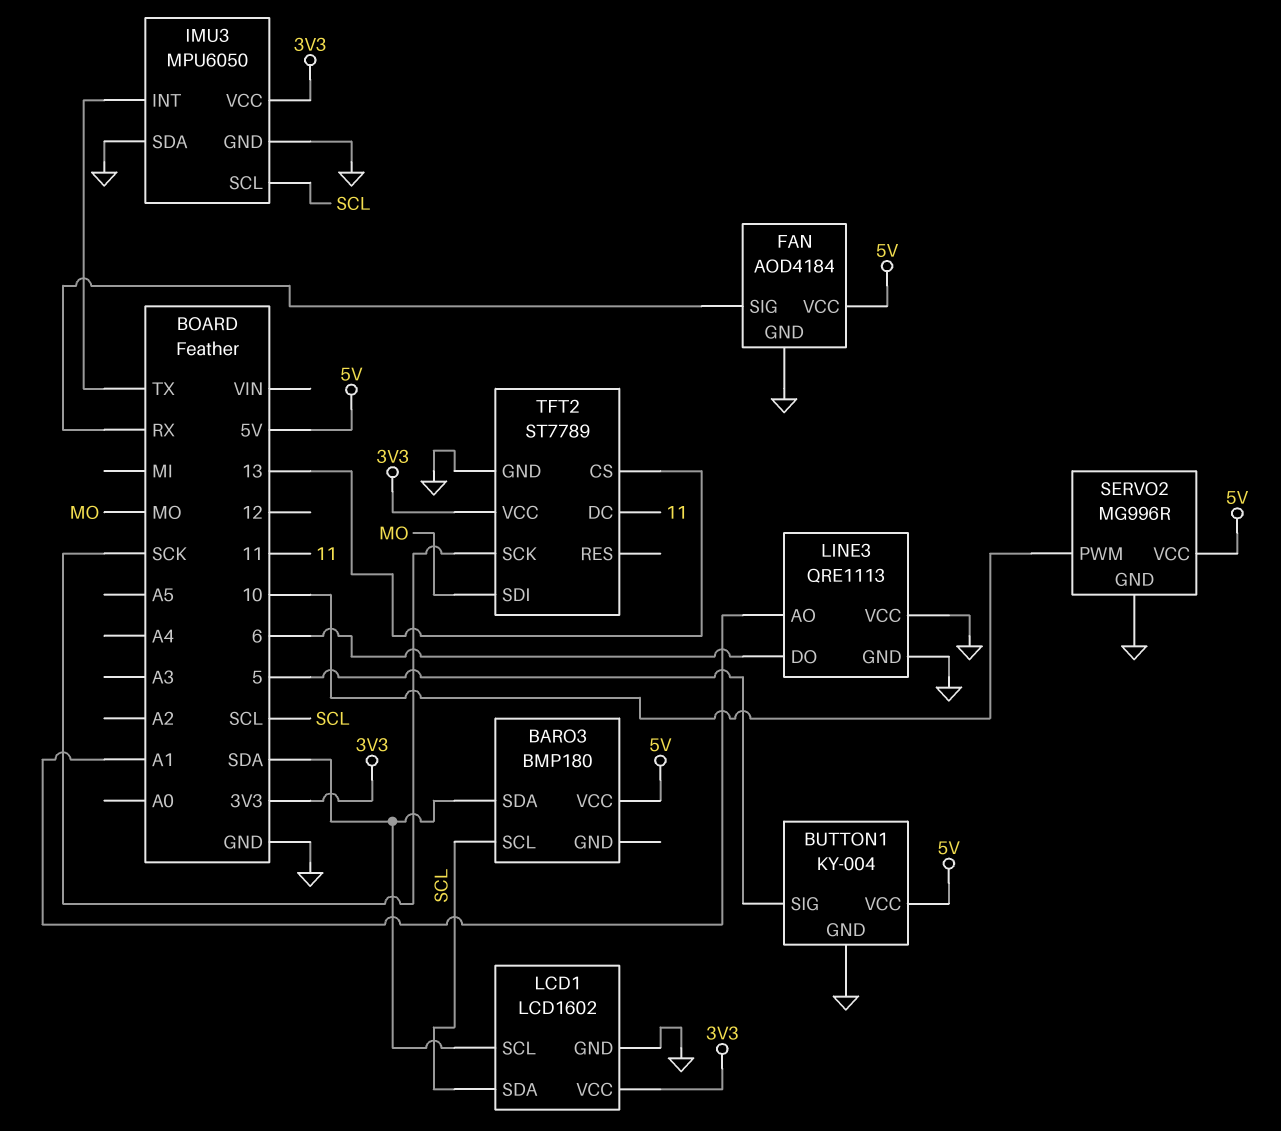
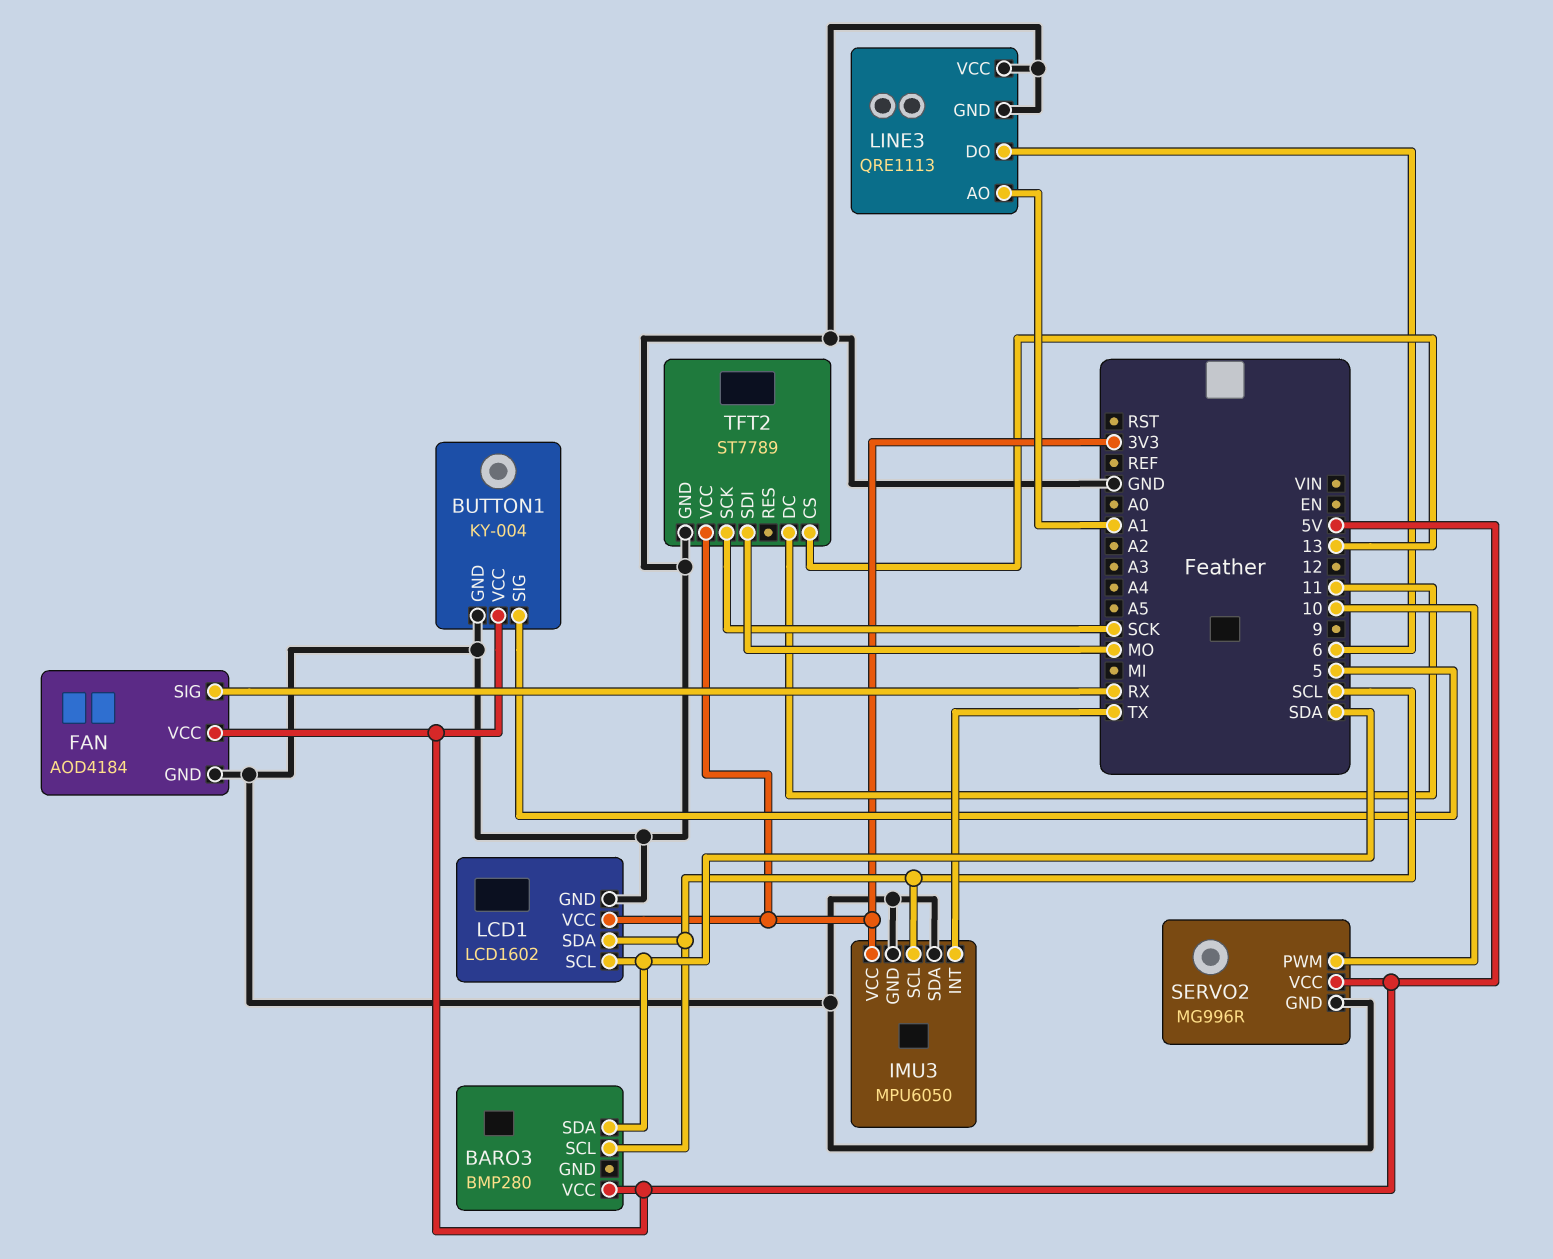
BARO3: BMP180 -> BMP280

